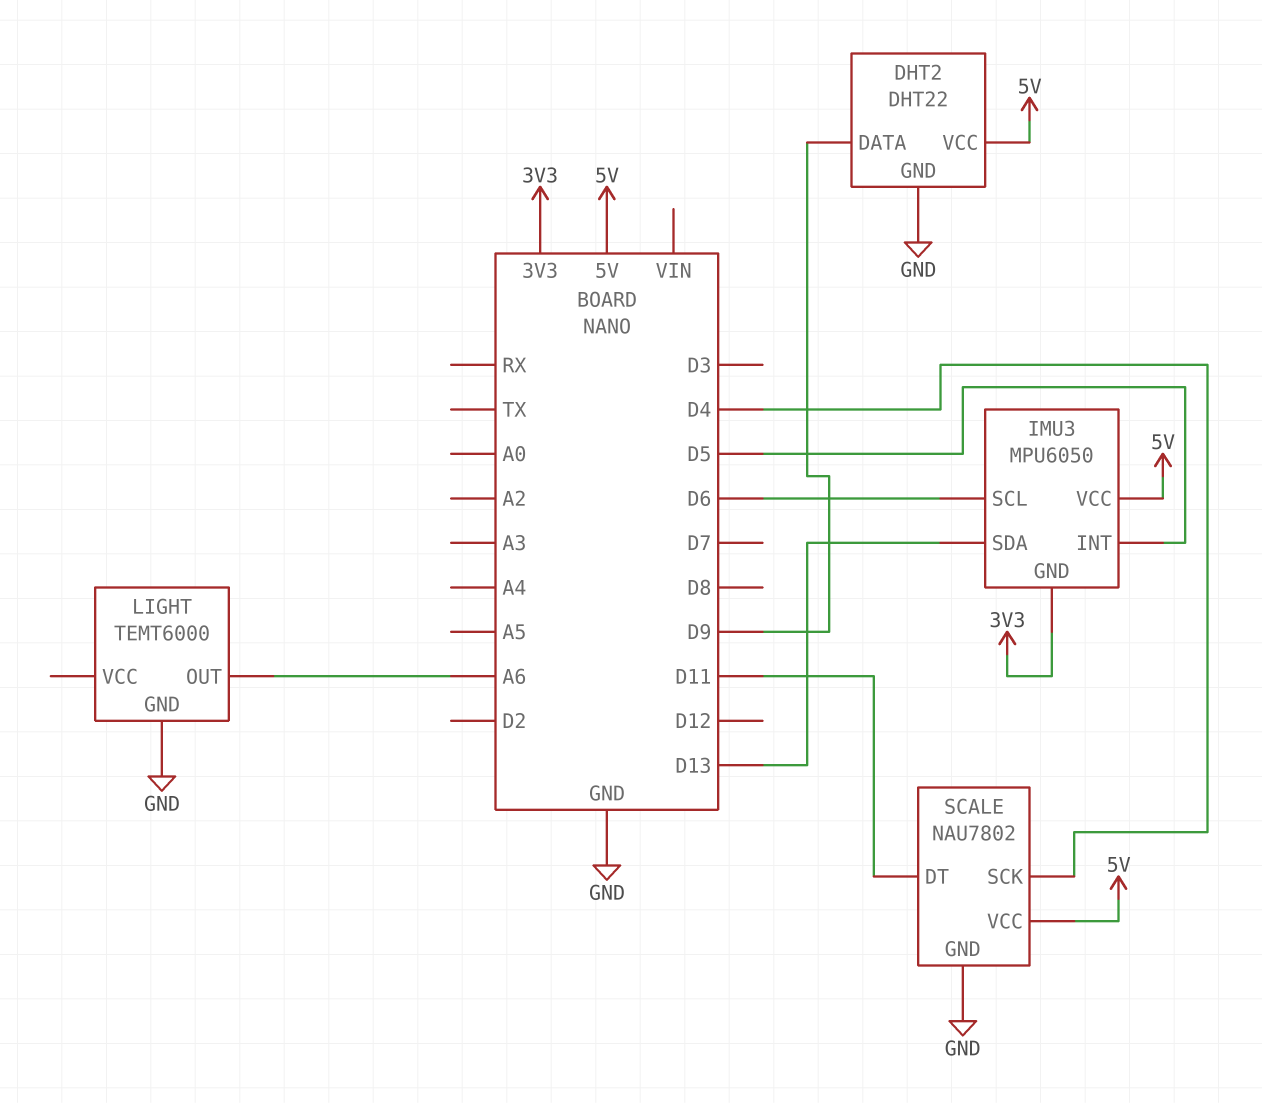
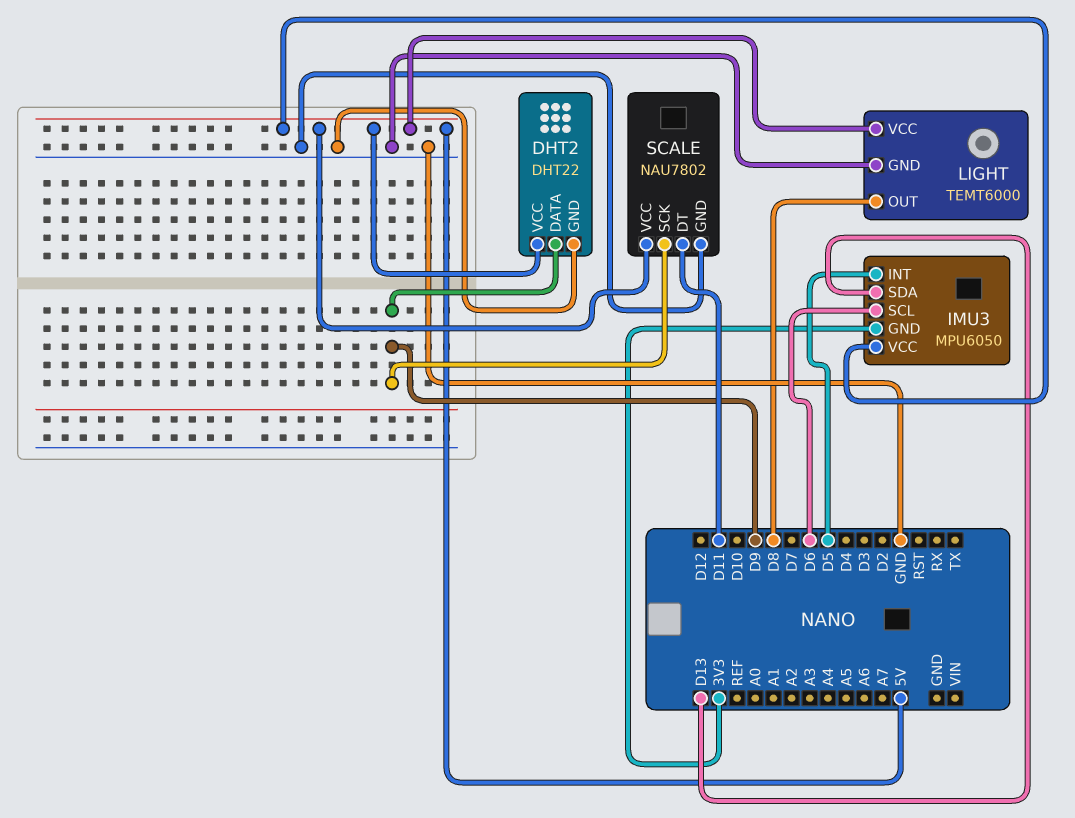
LIGHT pin OUT: A6 -> D8
LIGHT pin VCC: none -> 5V
SCALE pin SCK: D4 -> D9

